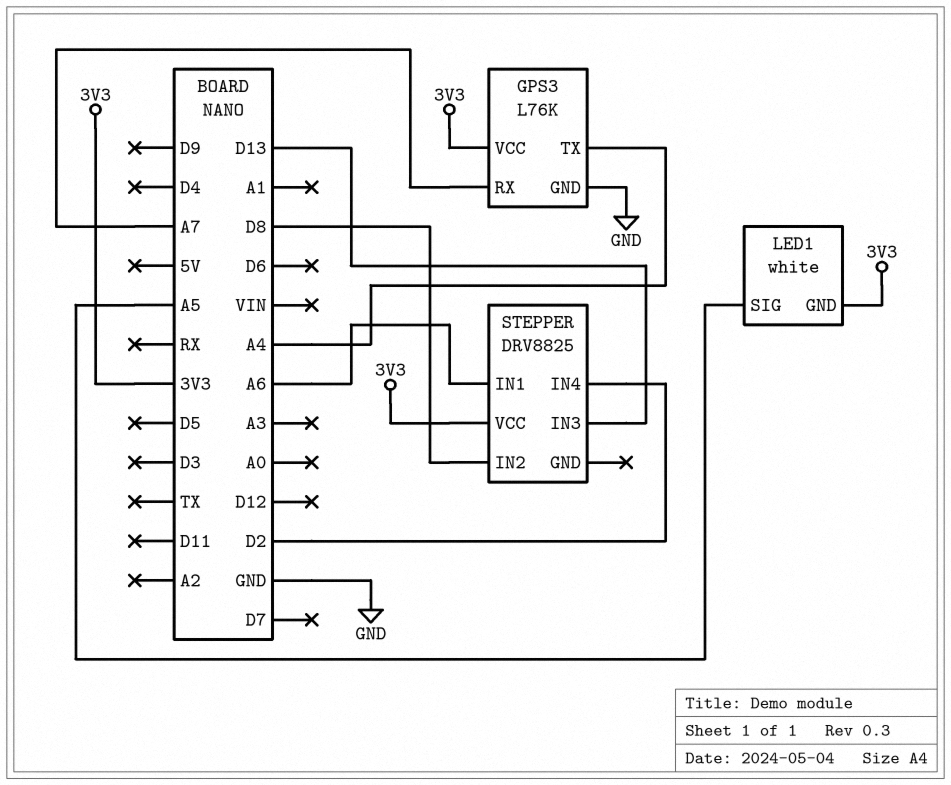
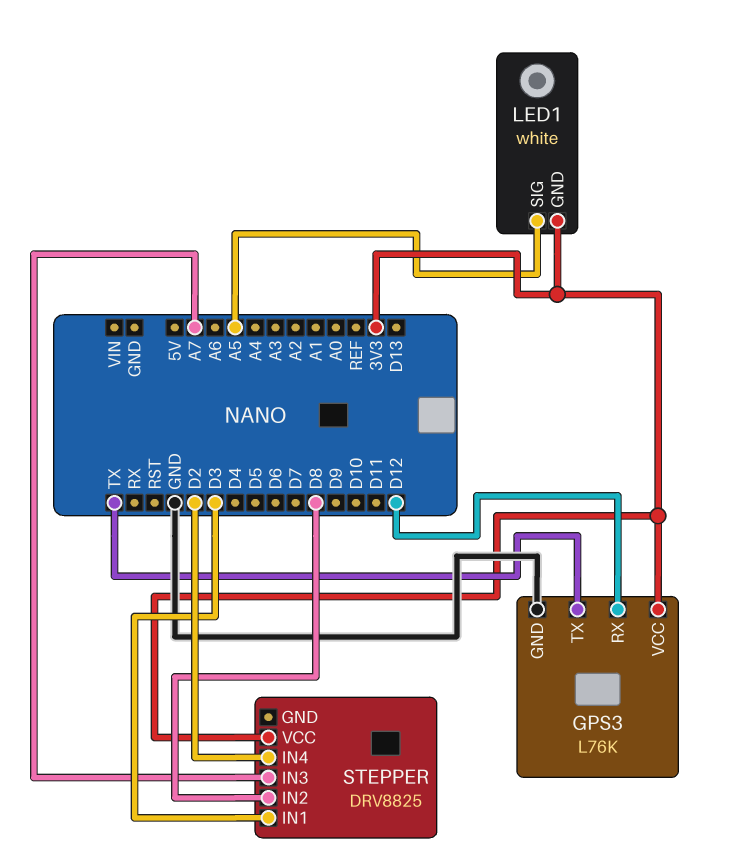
GPS3 pin RX: A7 -> D12
GPS3 pin TX: A4 -> TX
STEPPER pin IN1: A6 -> D3
STEPPER pin IN3: D13 -> A7

